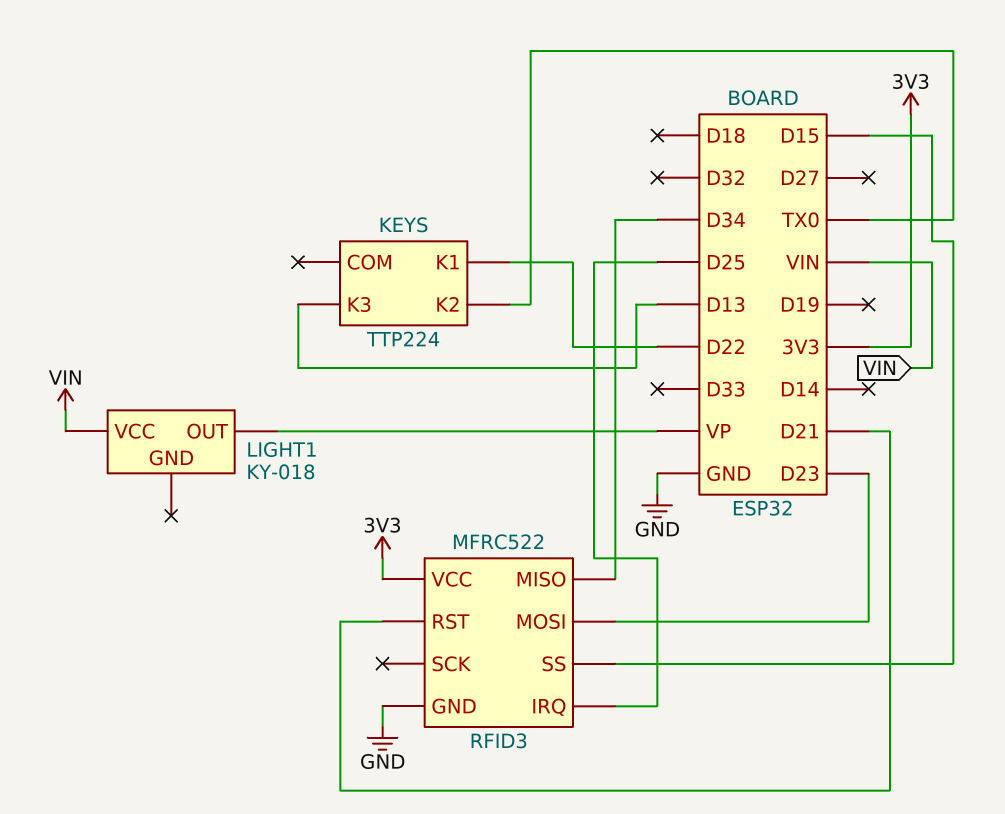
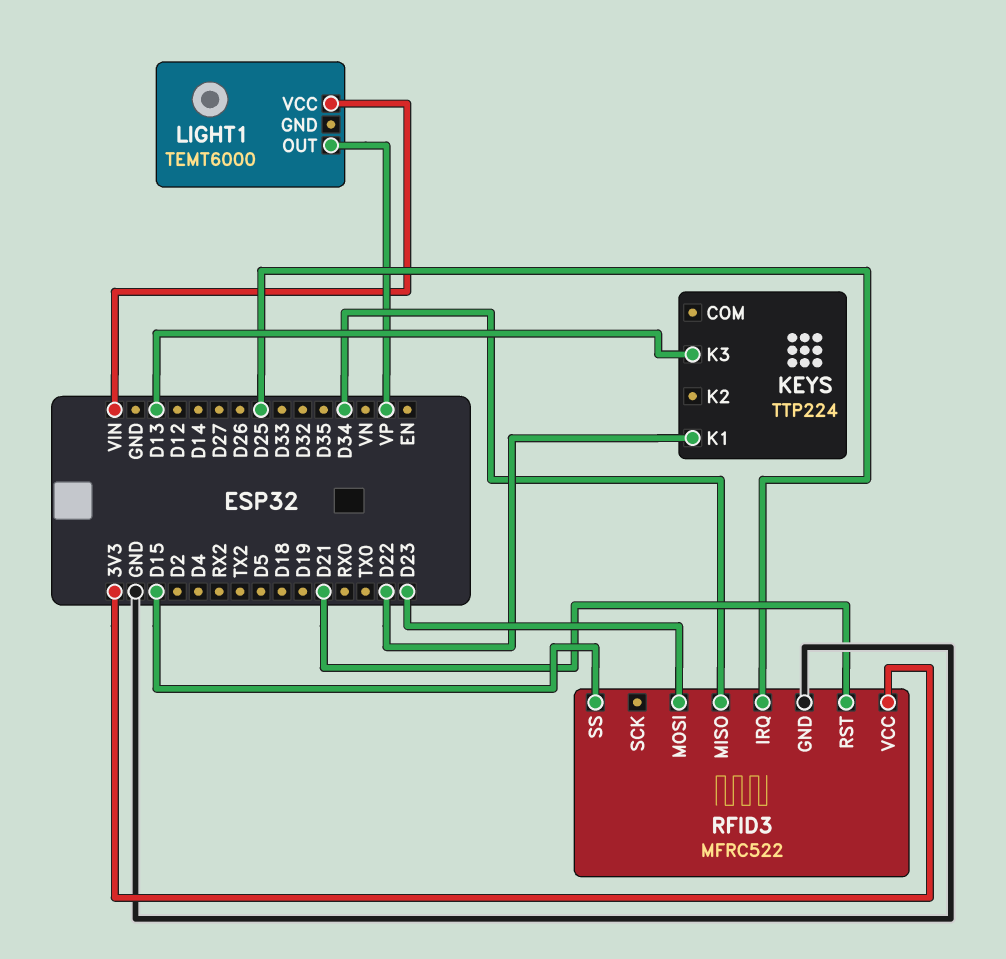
KEYS pin K2: TX0 -> none
LIGHT1: KY-018 -> TEMT6000

